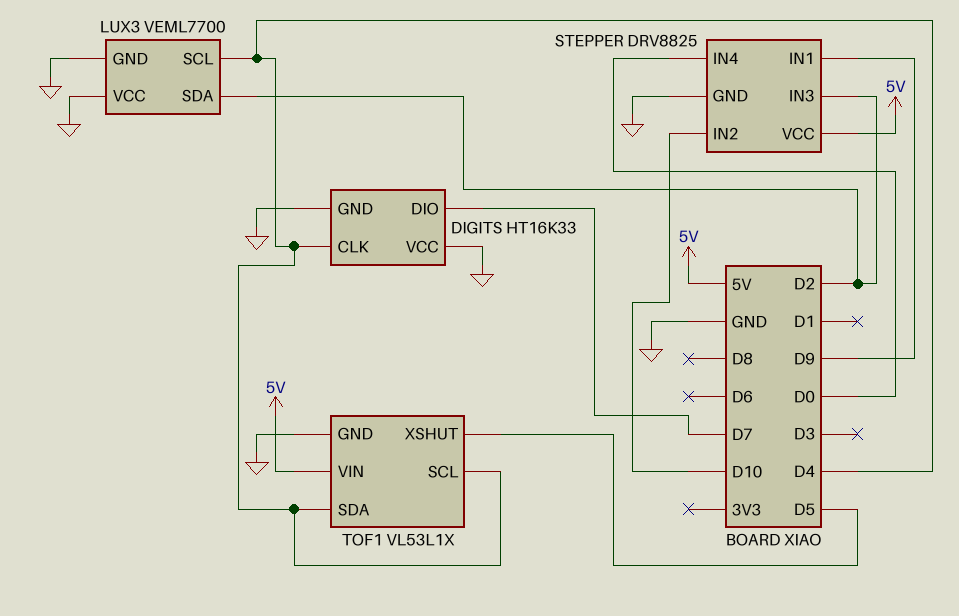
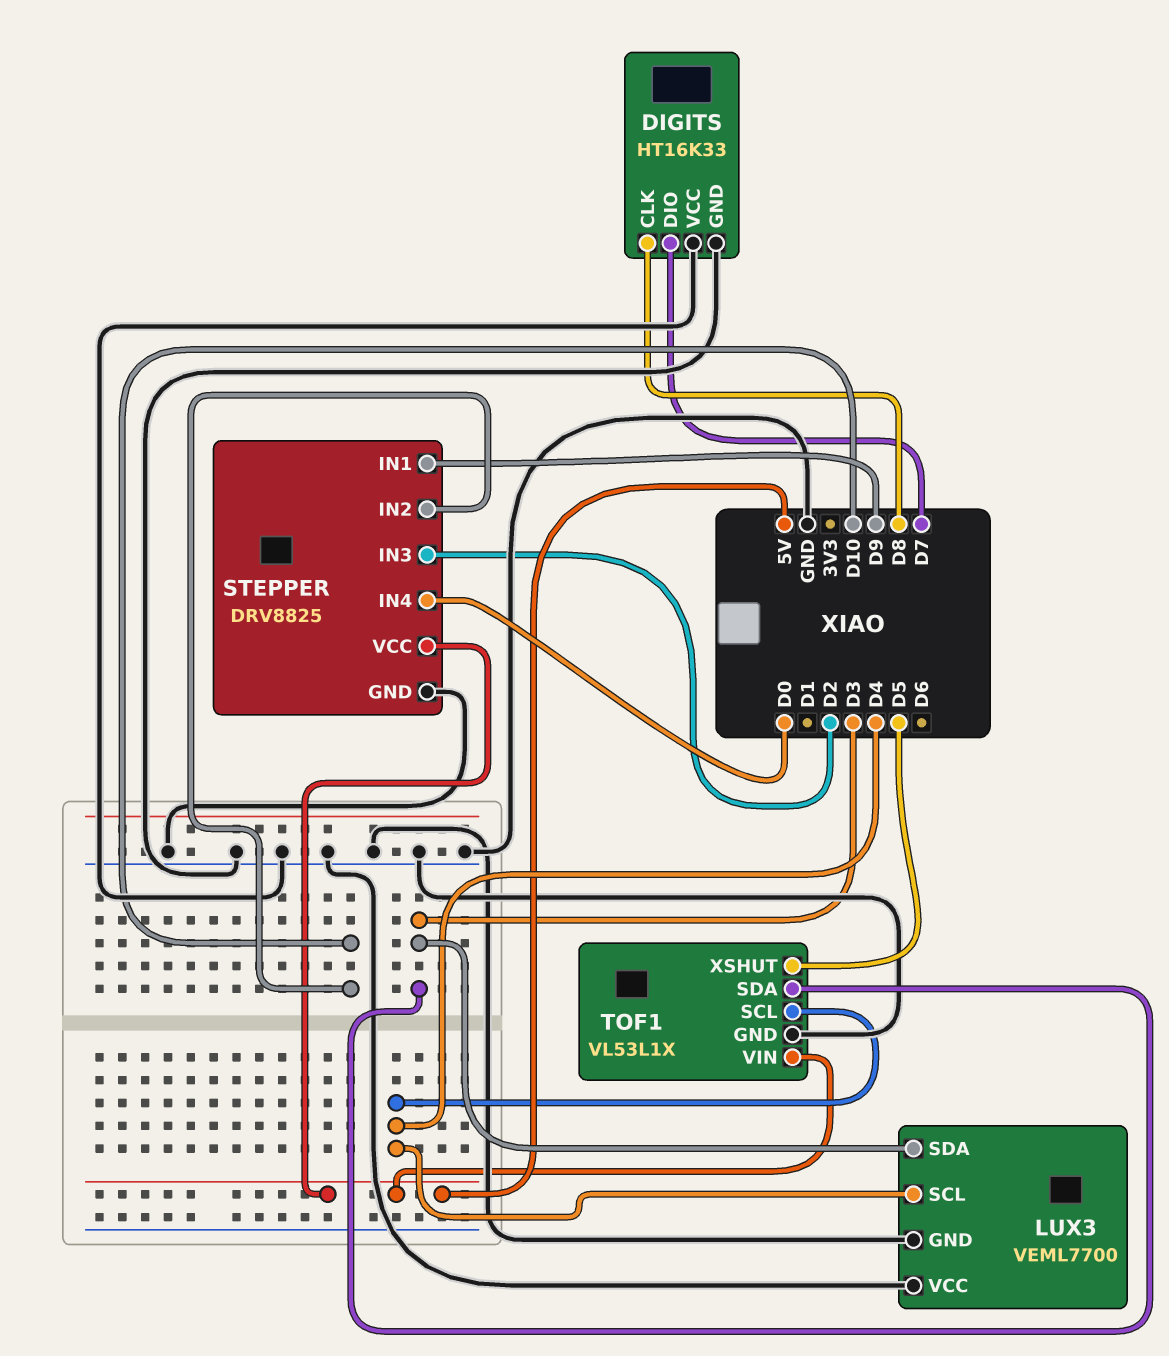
DIGITS pin CLK: D4 -> D8
LUX3 pin SDA: D2 -> D3
TOF1 pin SDA: D4 -> D3

